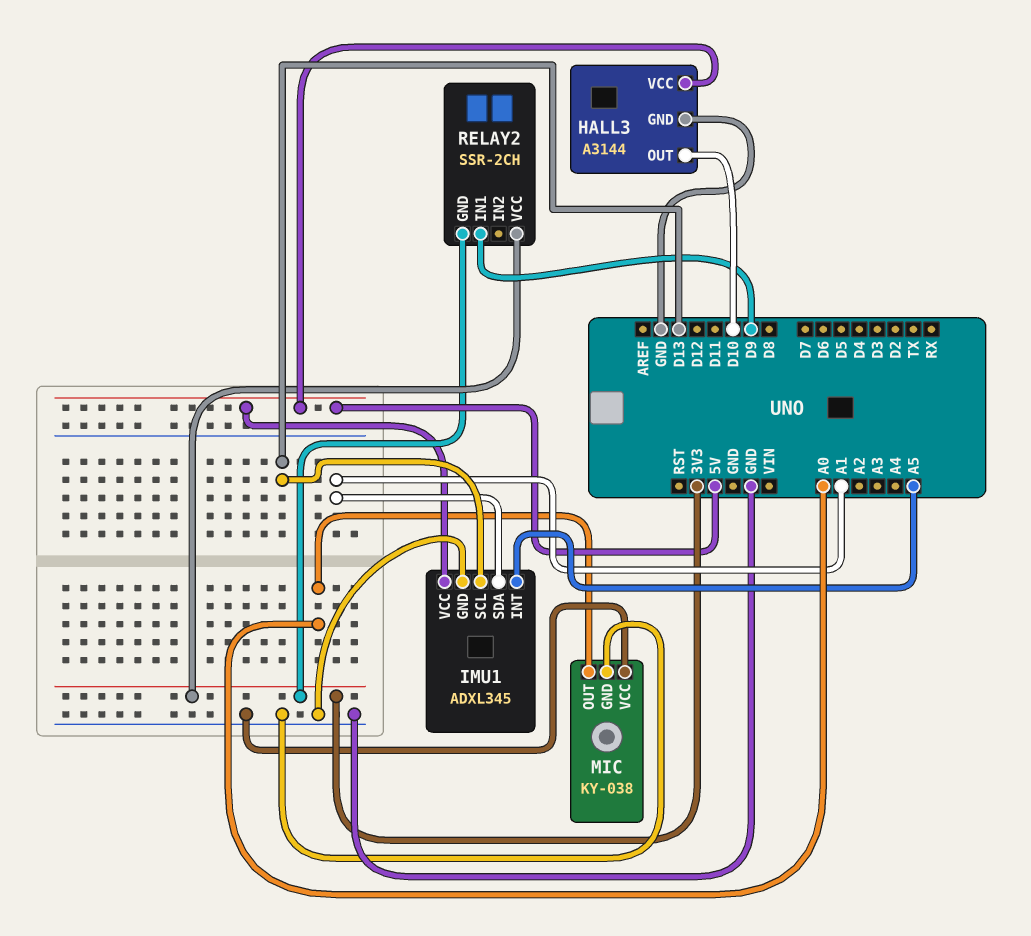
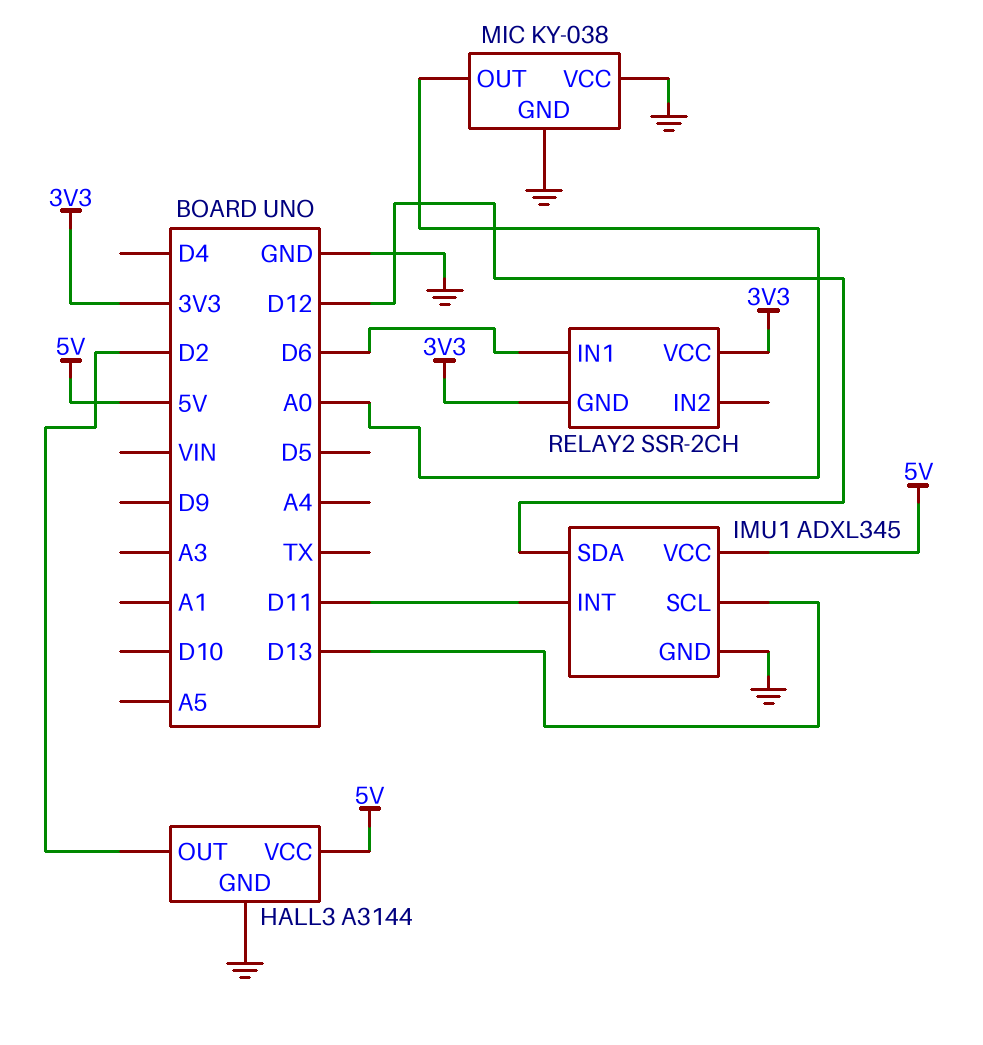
HALL3 pin OUT: D10 -> D2
IMU1 pin INT: A5 -> D11
IMU1 pin SDA: A1 -> D12
RELAY2 pin IN1: D9 -> D6

